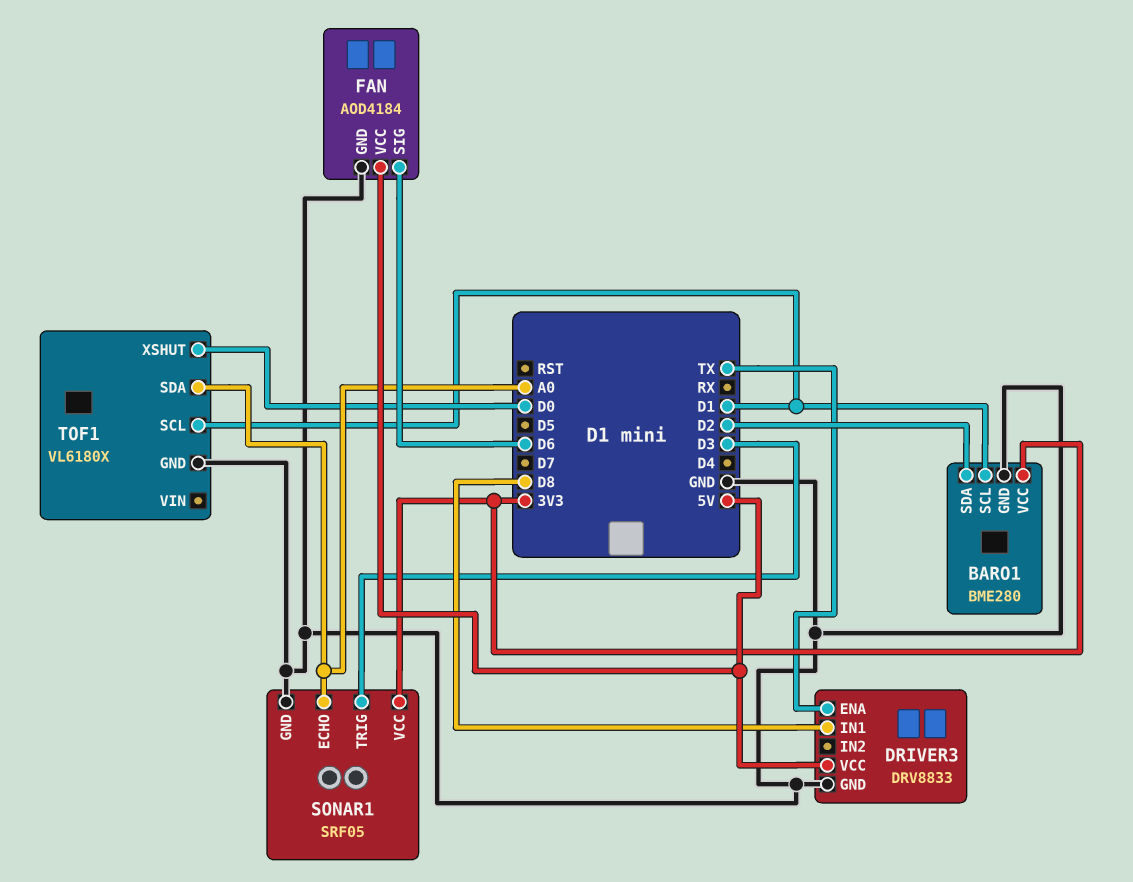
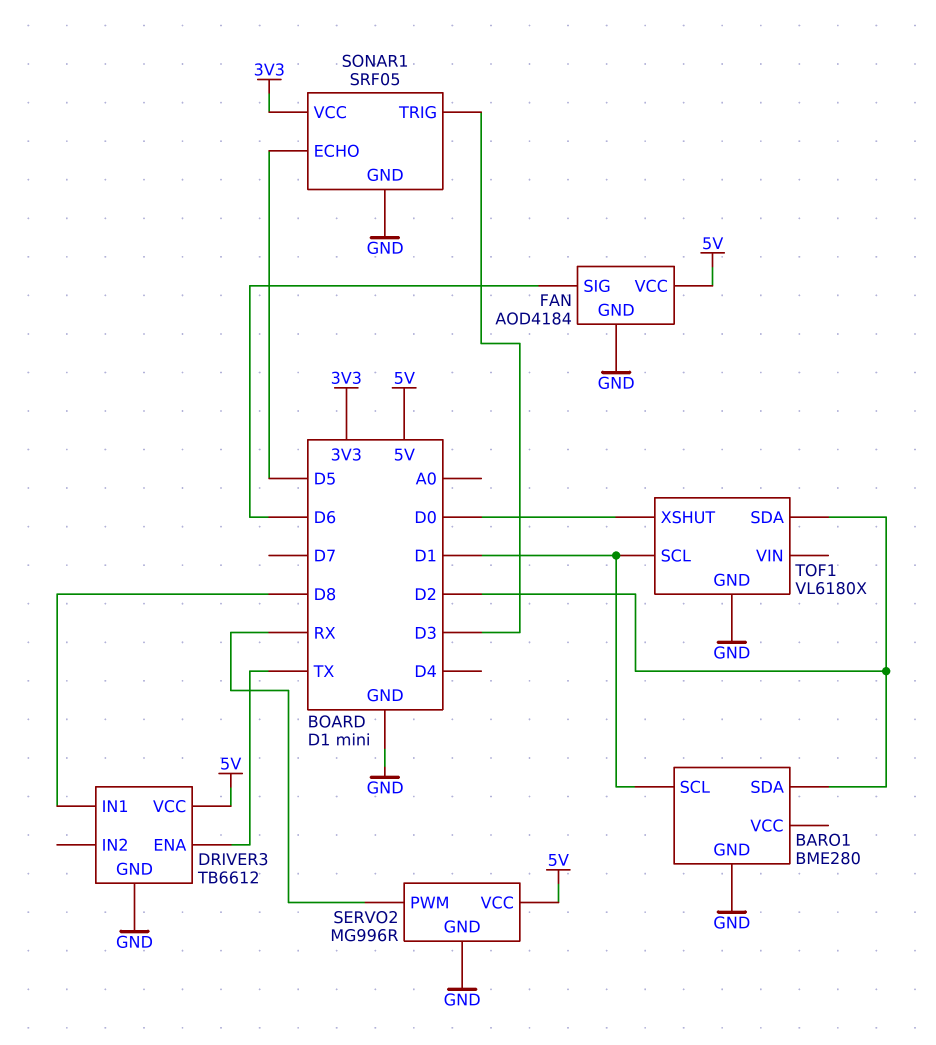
BARO1 pin VCC: 3V3 -> none
DRIVER3: DRV8833 -> TB6612
SERVO2: none -> MG996R
SERVO2 pin GND: none -> GND
SERVO2 pin PWM: none -> RX
SERVO2 pin VCC: none -> 5V
SONAR1 pin ECHO: A0 -> D5
TOF1 pin SDA: A0 -> D2

